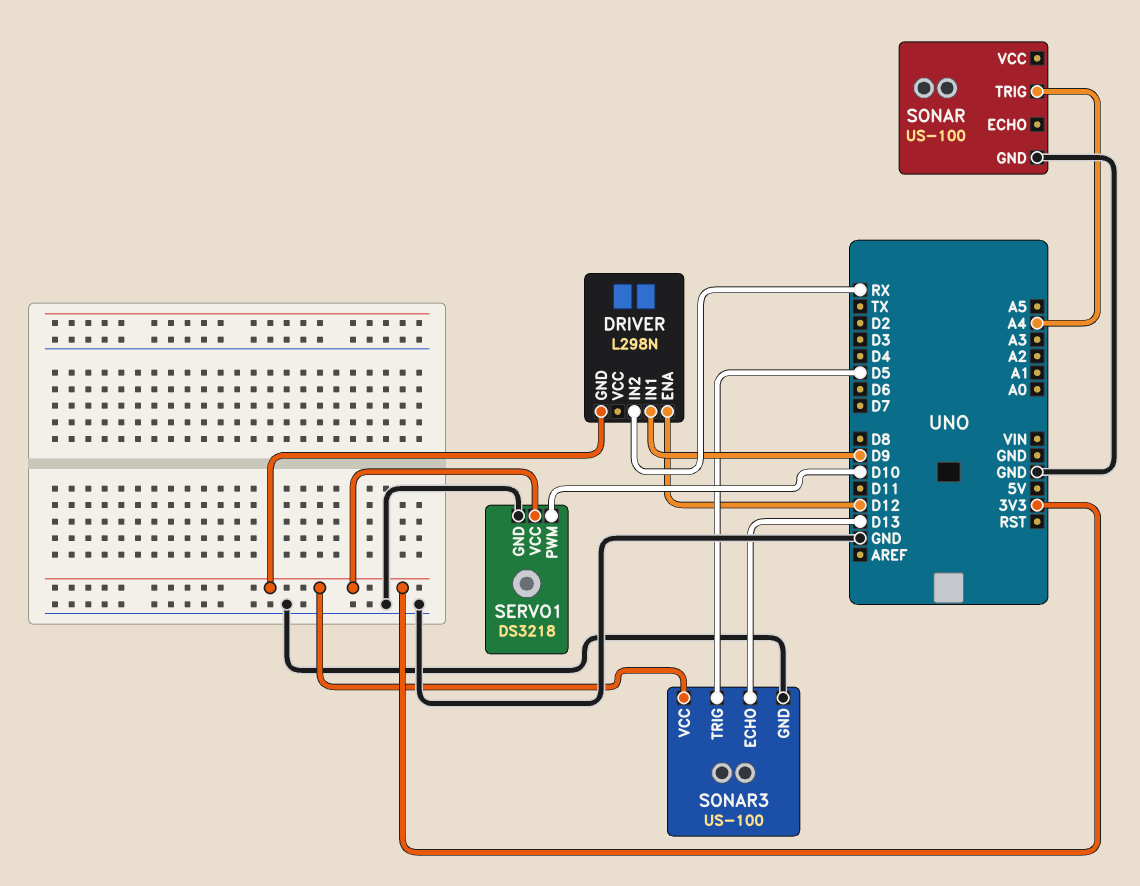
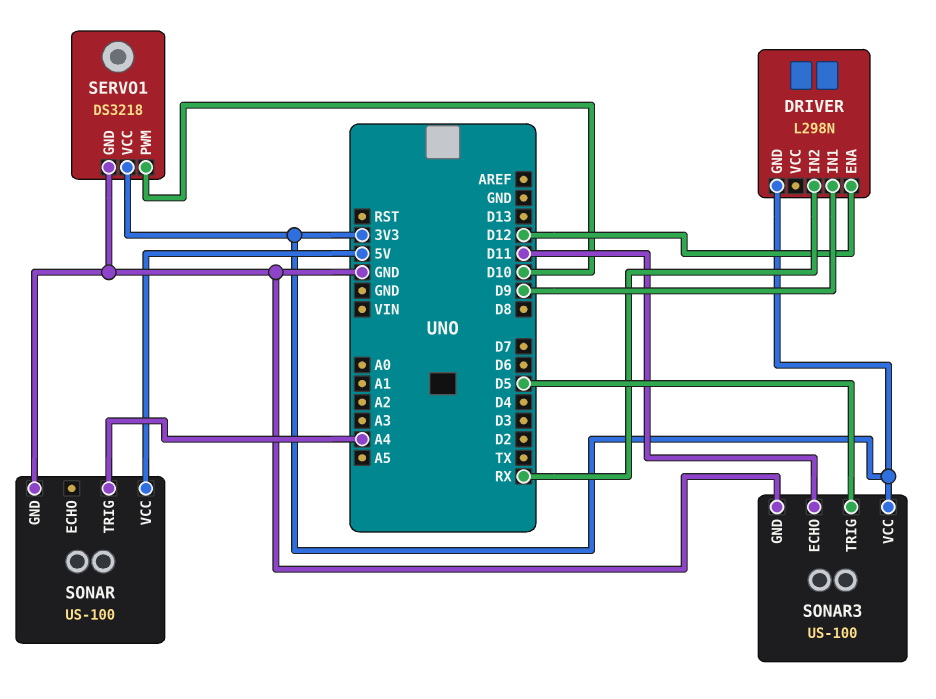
SONAR pin VCC: none -> 5V
SONAR3 pin ECHO: D13 -> D11

